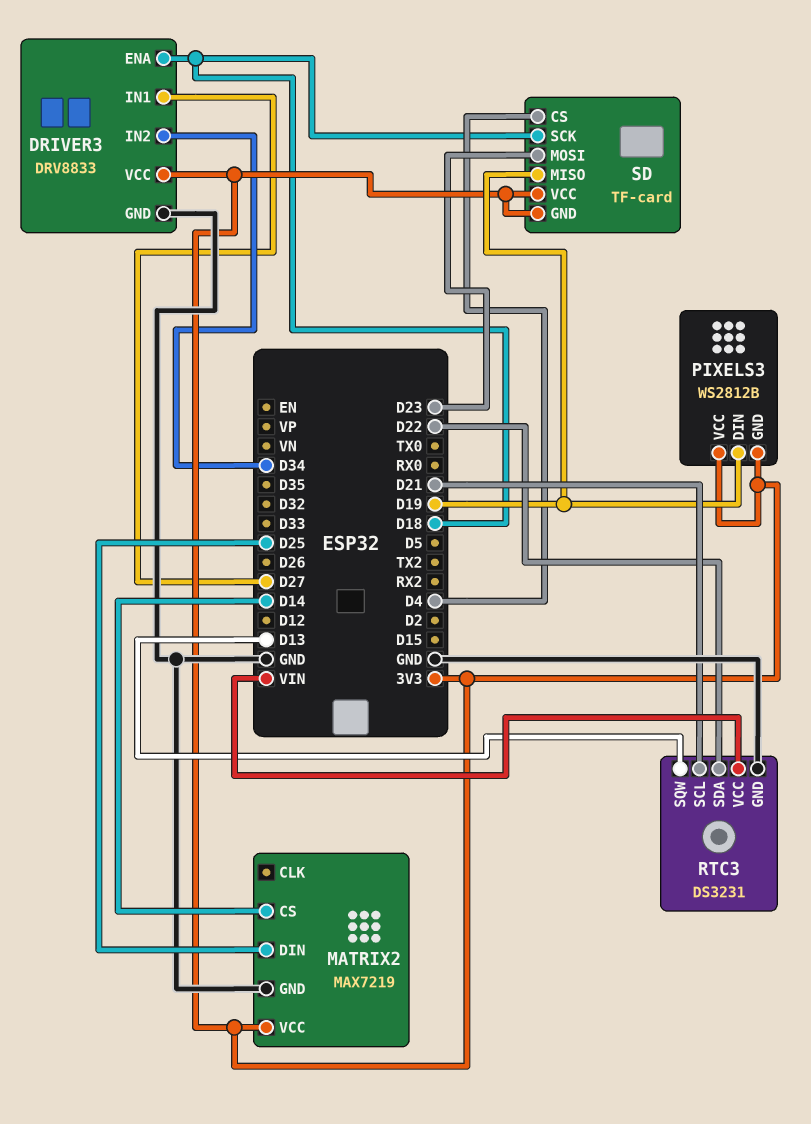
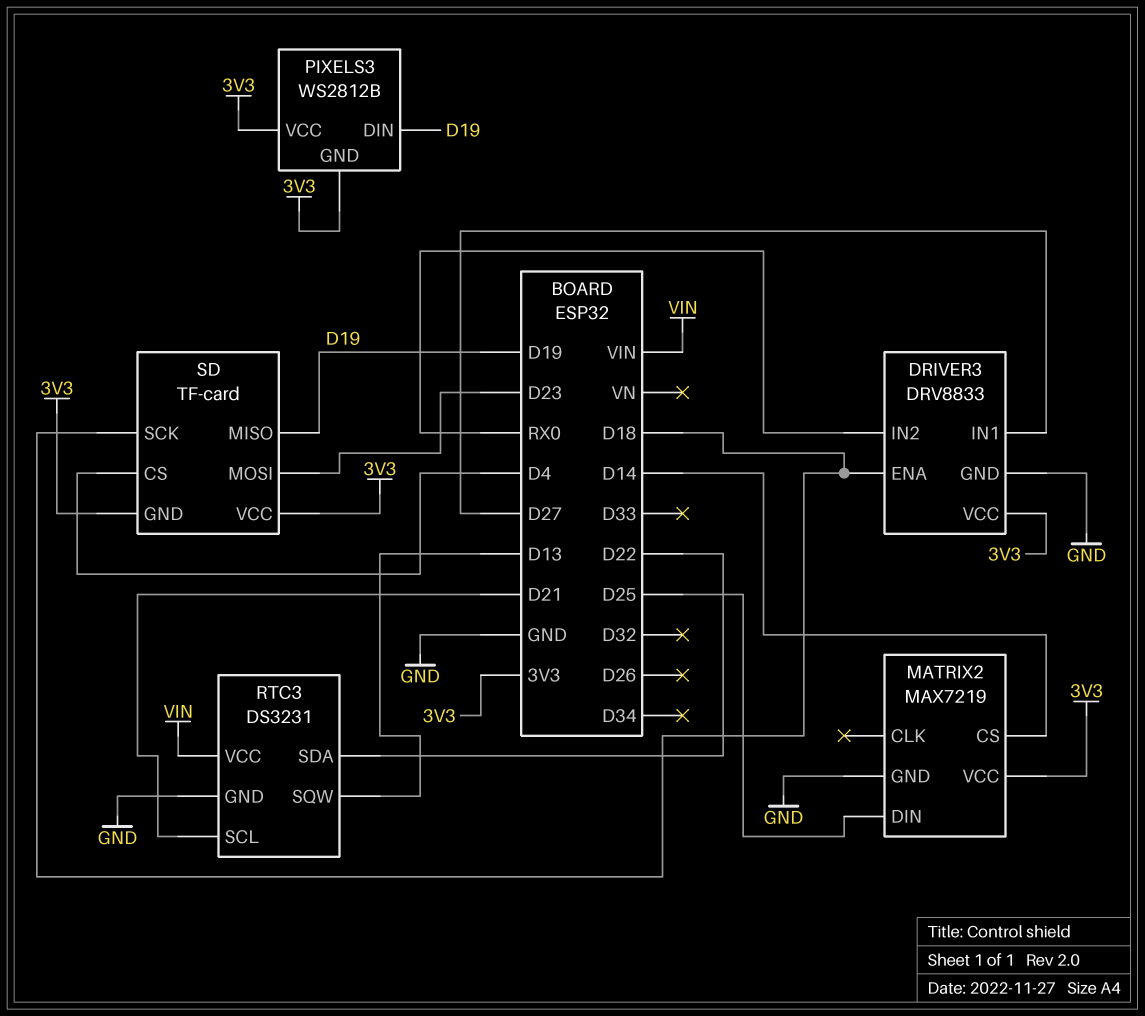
DRIVER3 pin IN2: D34 -> RX0

